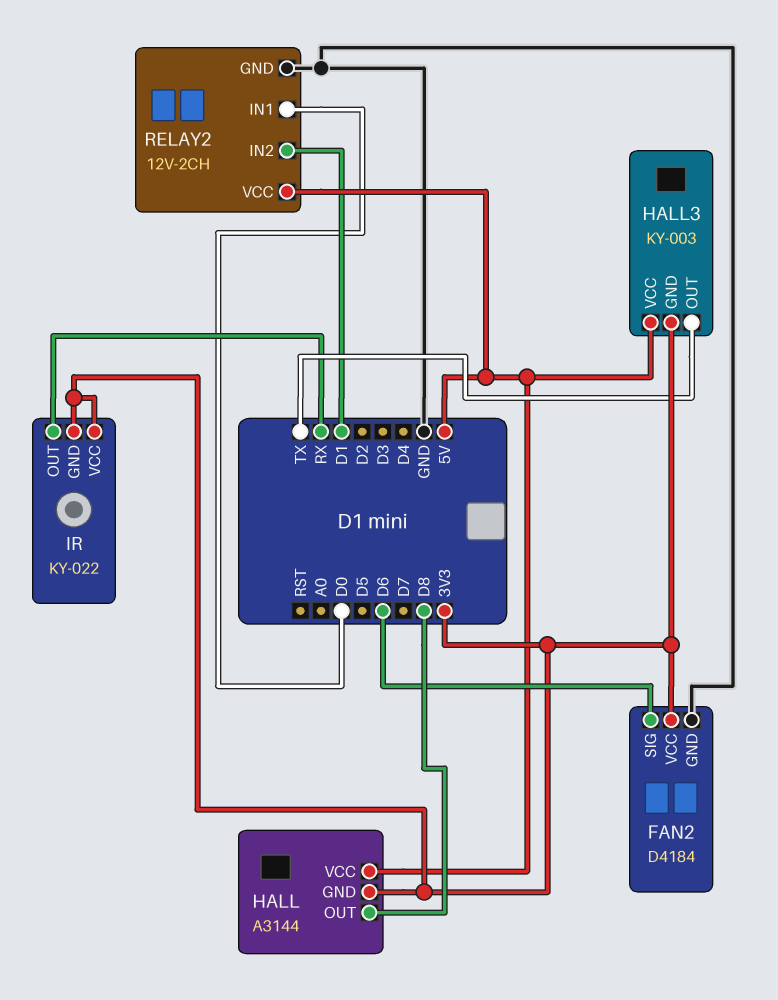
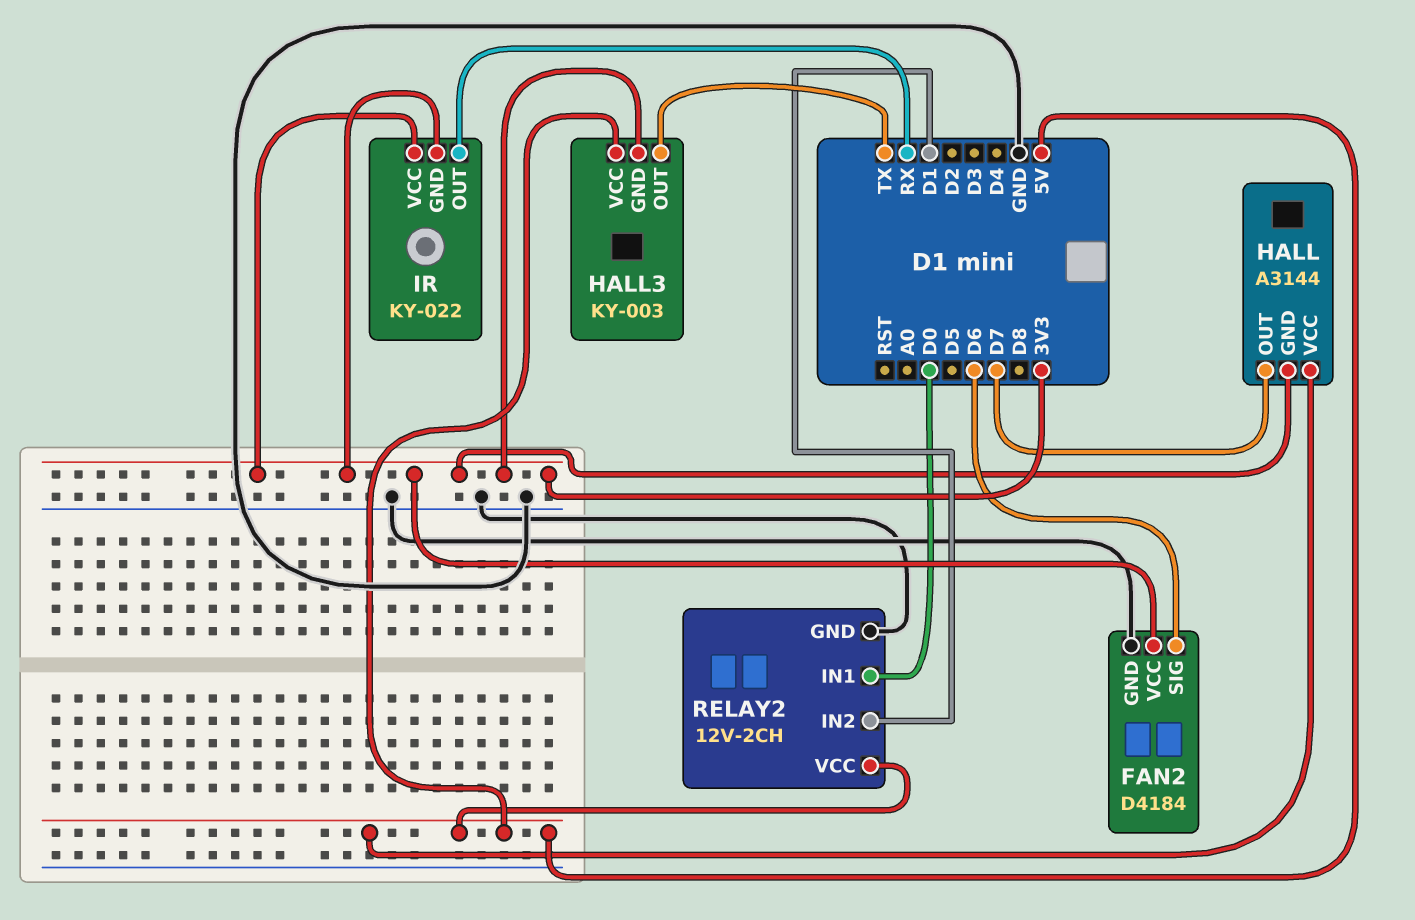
HALL pin OUT: D8 -> D7

